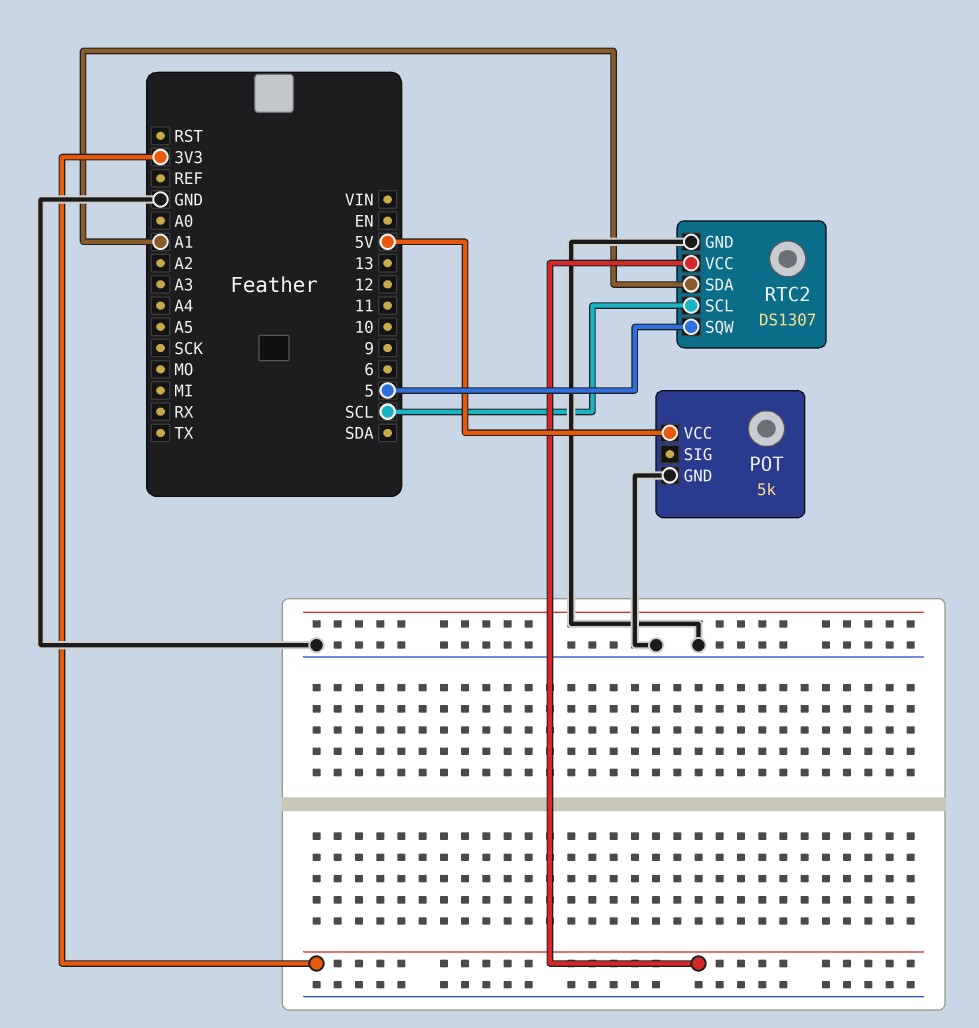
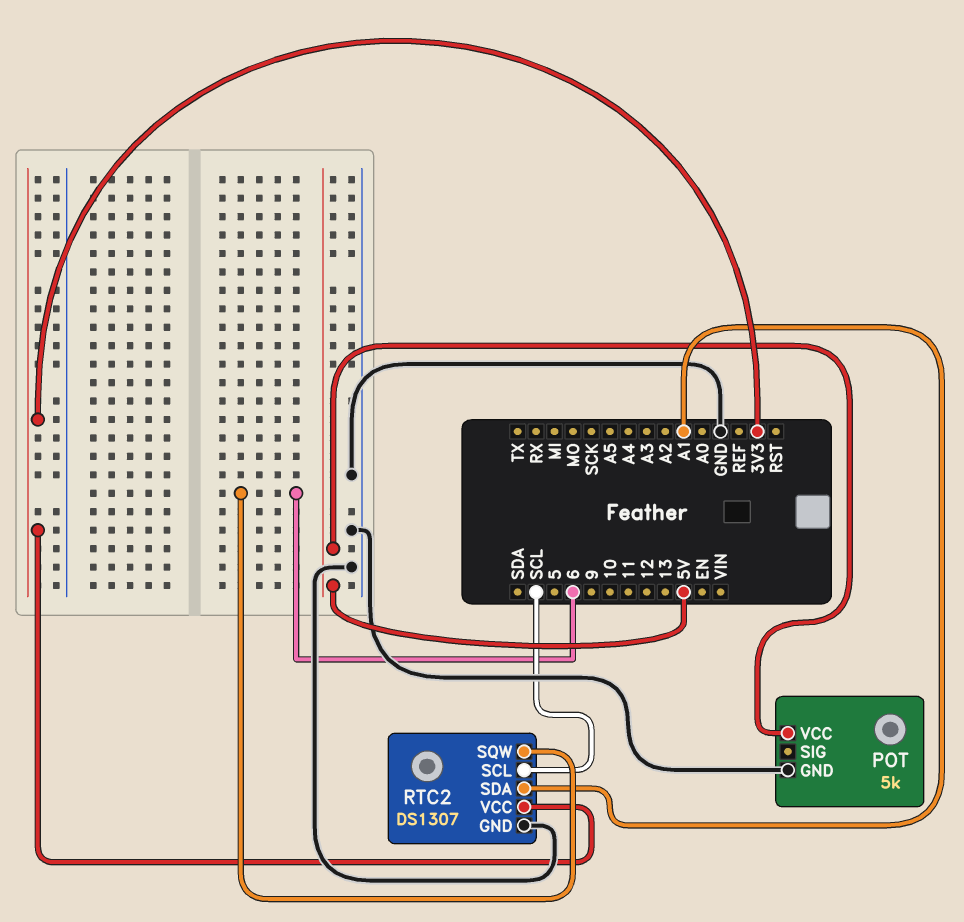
RTC2 pin SQW: 5 -> 6

